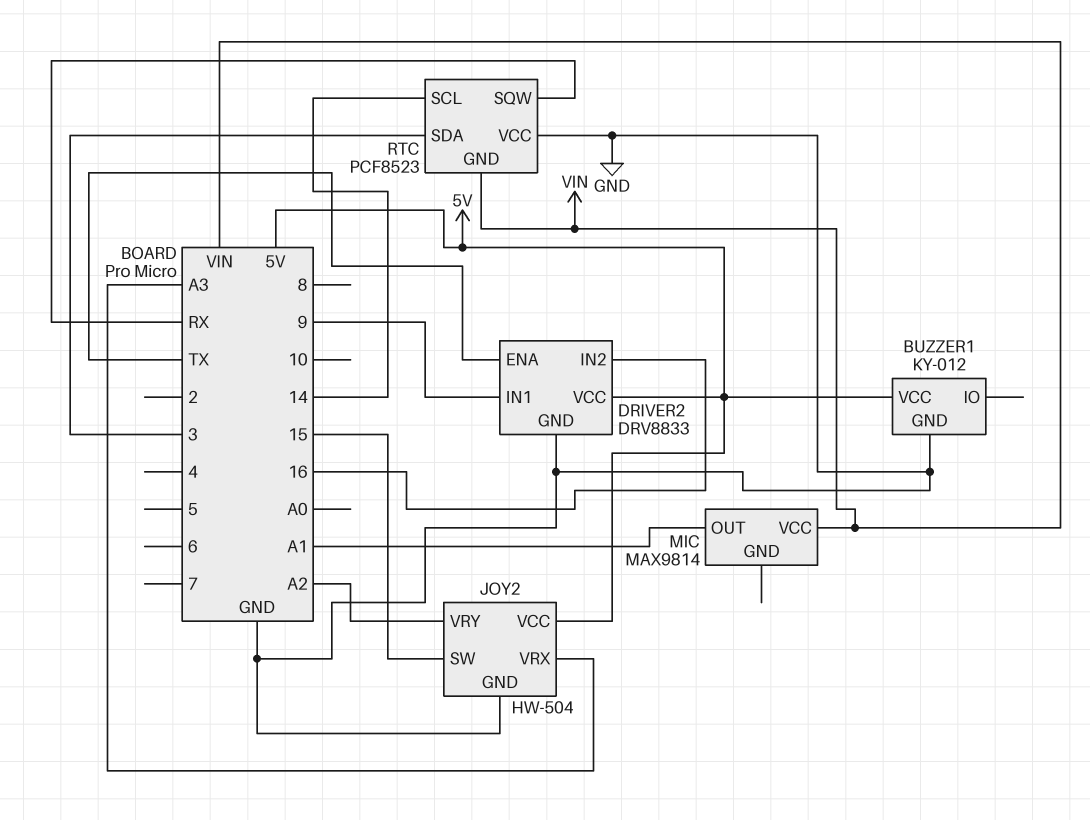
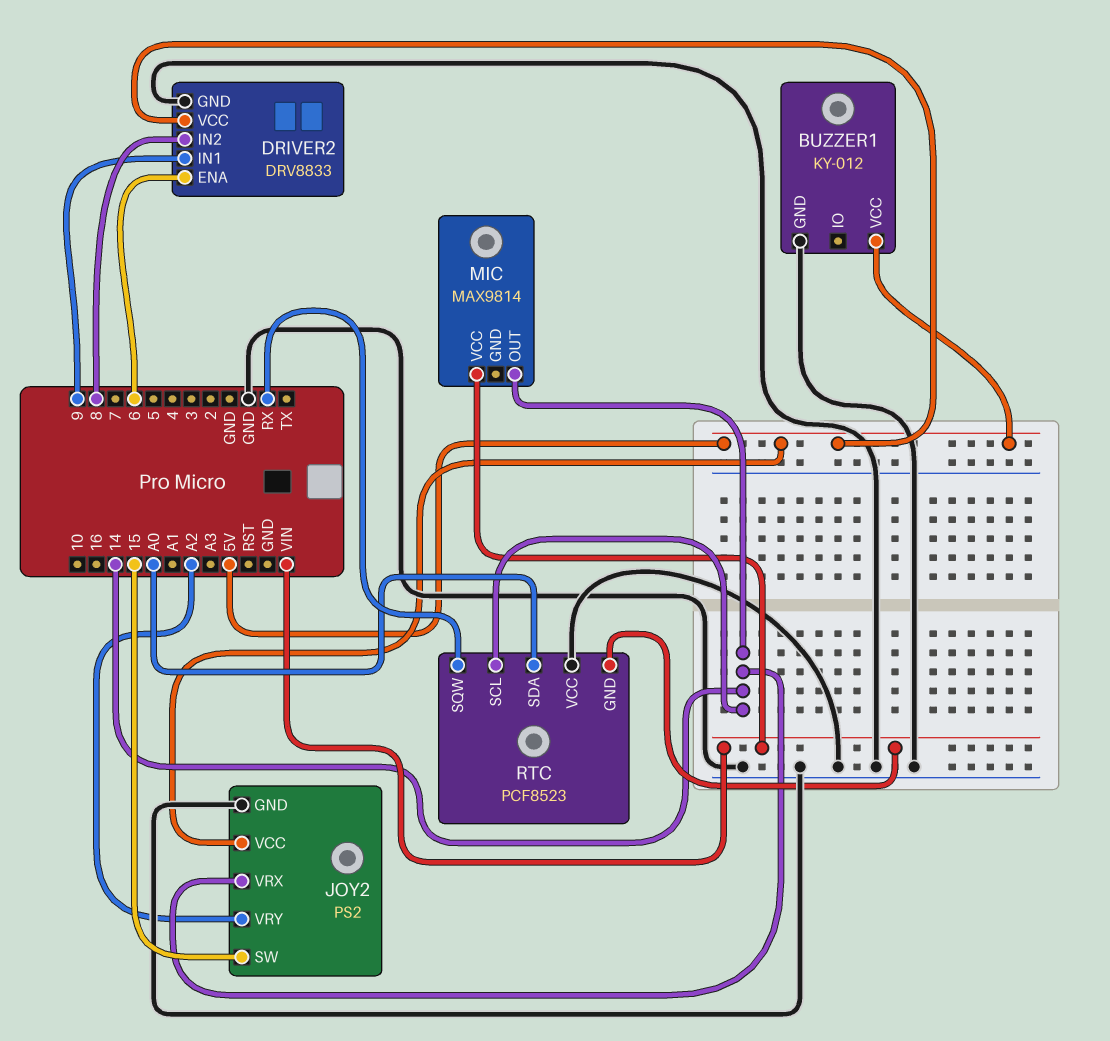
DRIVER2 pin ENA: TX -> 6
DRIVER2 pin IN2: 16 -> 8
JOY2: HW-504 -> PS2
JOY2 pin VRX: A3 -> 14
MIC pin OUT: A1 -> 14
RTC pin SDA: 3 -> A0

